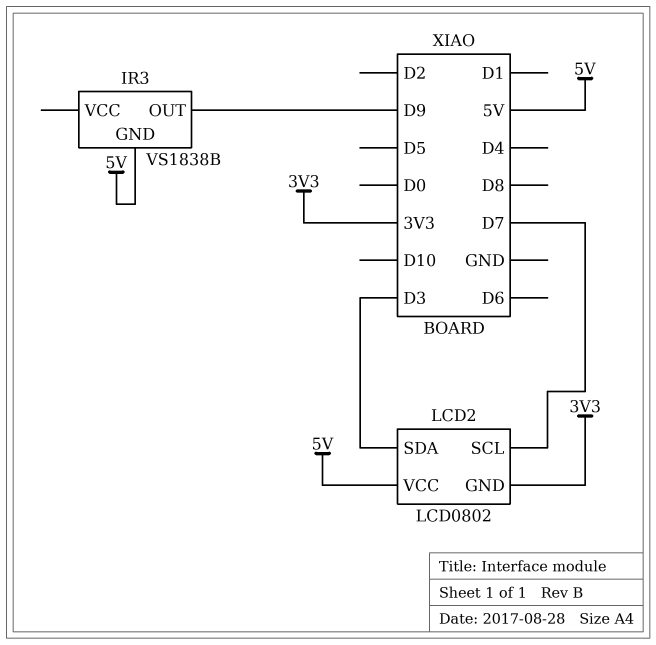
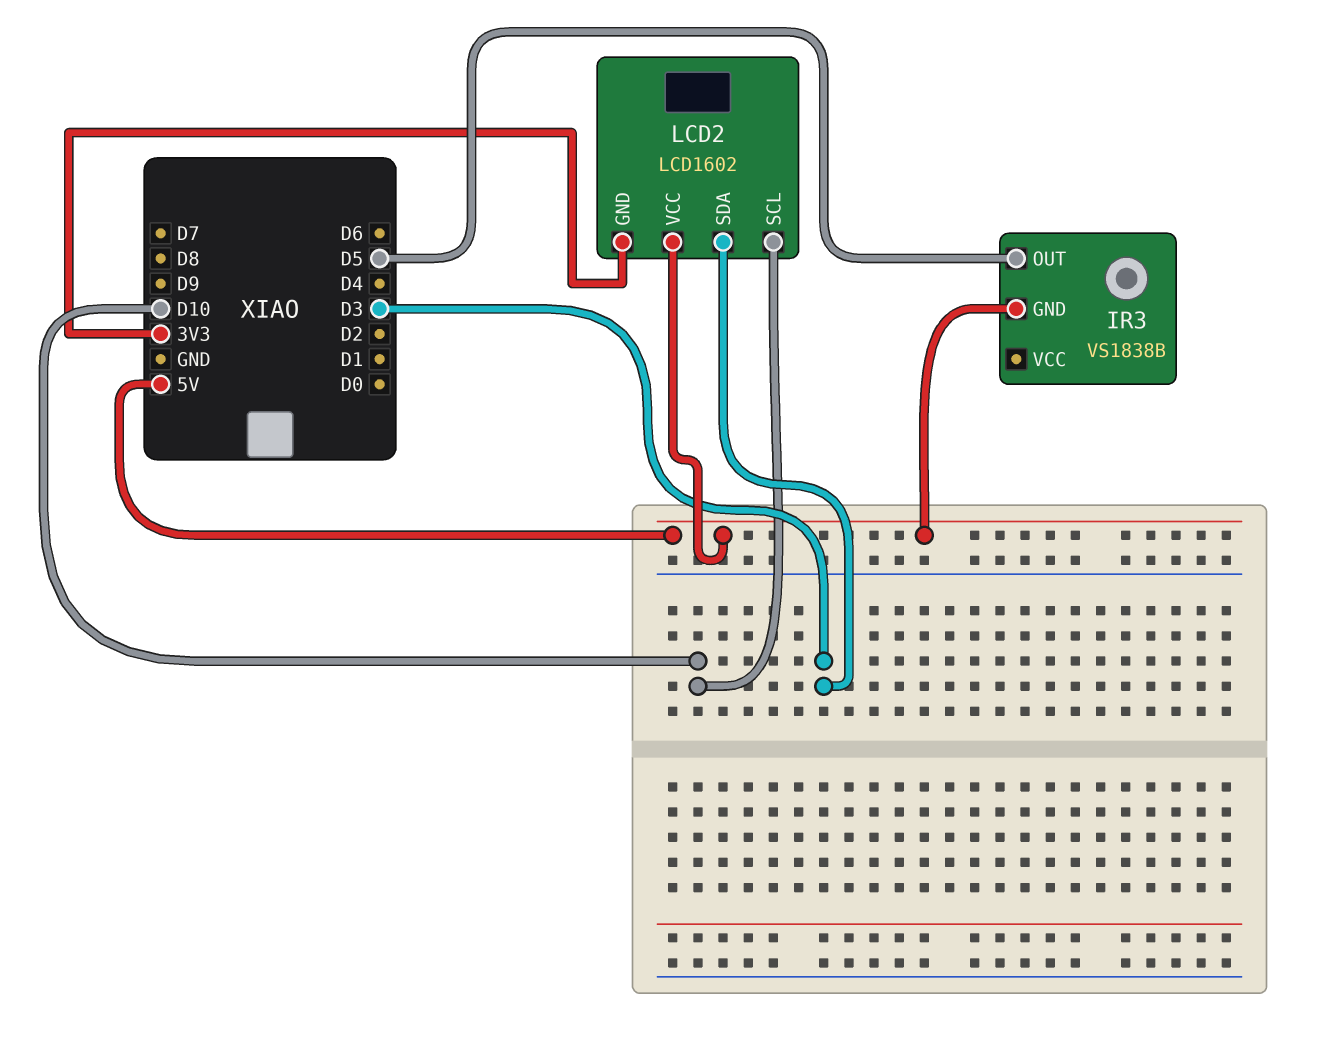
IR3 pin OUT: D9 -> D5
LCD2: LCD0802 -> LCD1602
LCD2 pin SCL: D7 -> D10

